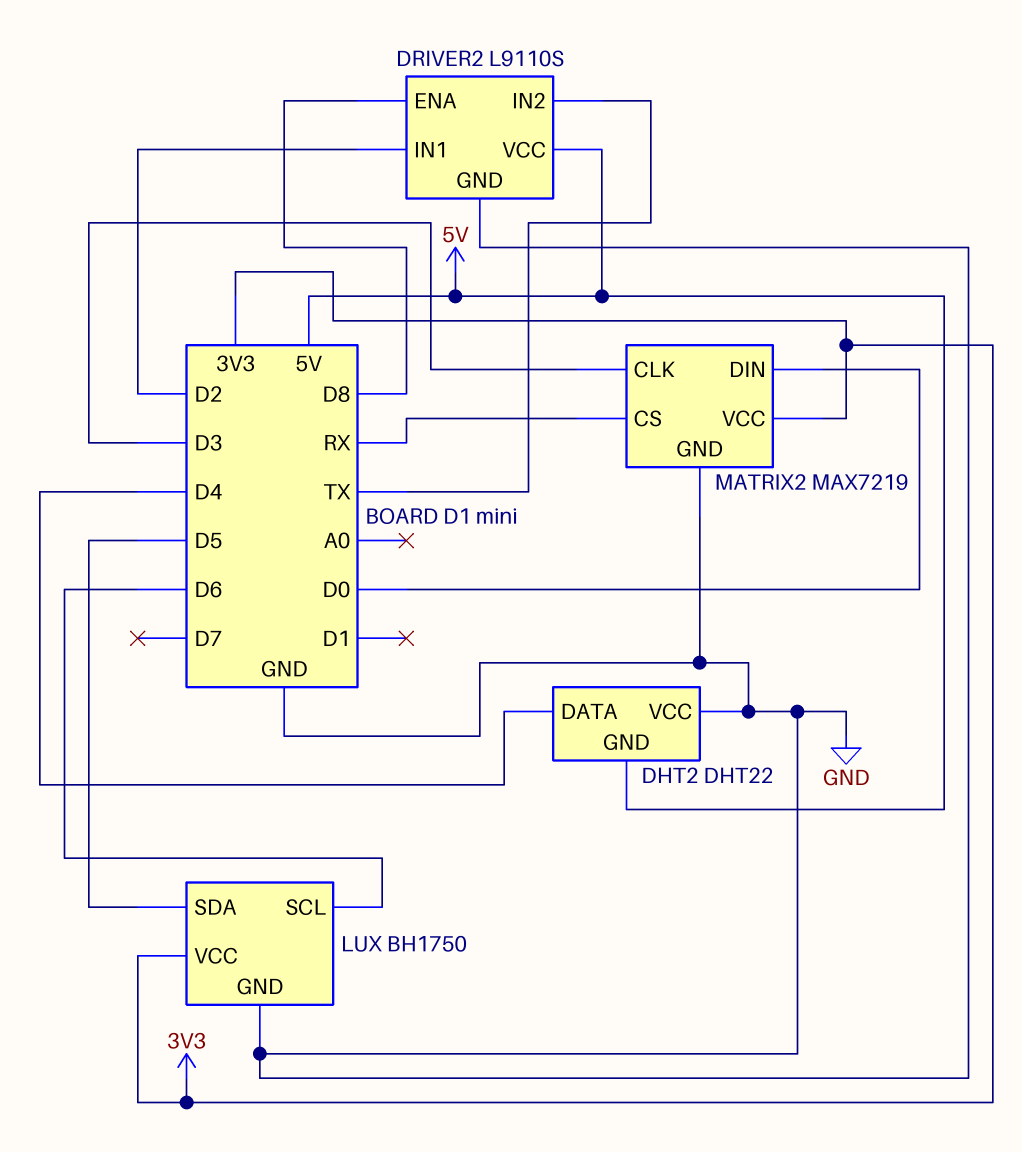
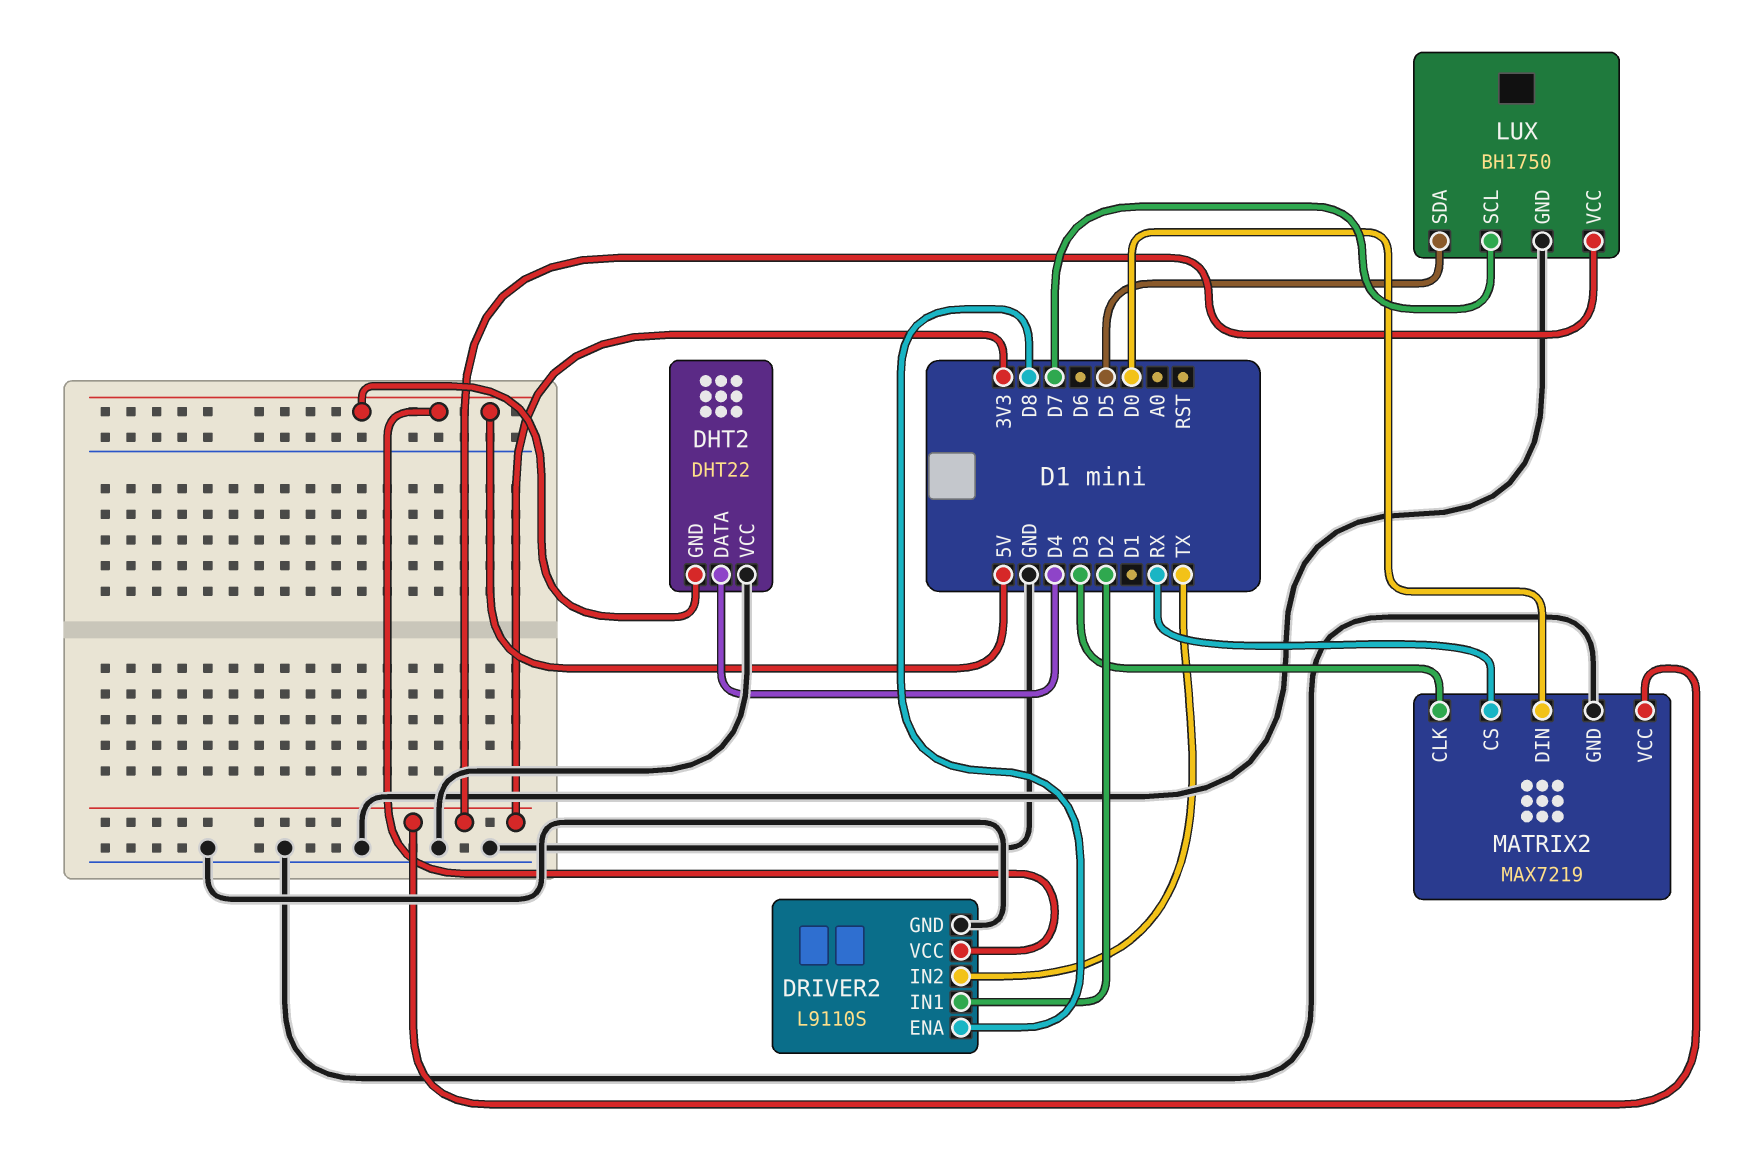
LUX pin SCL: D6 -> D7

